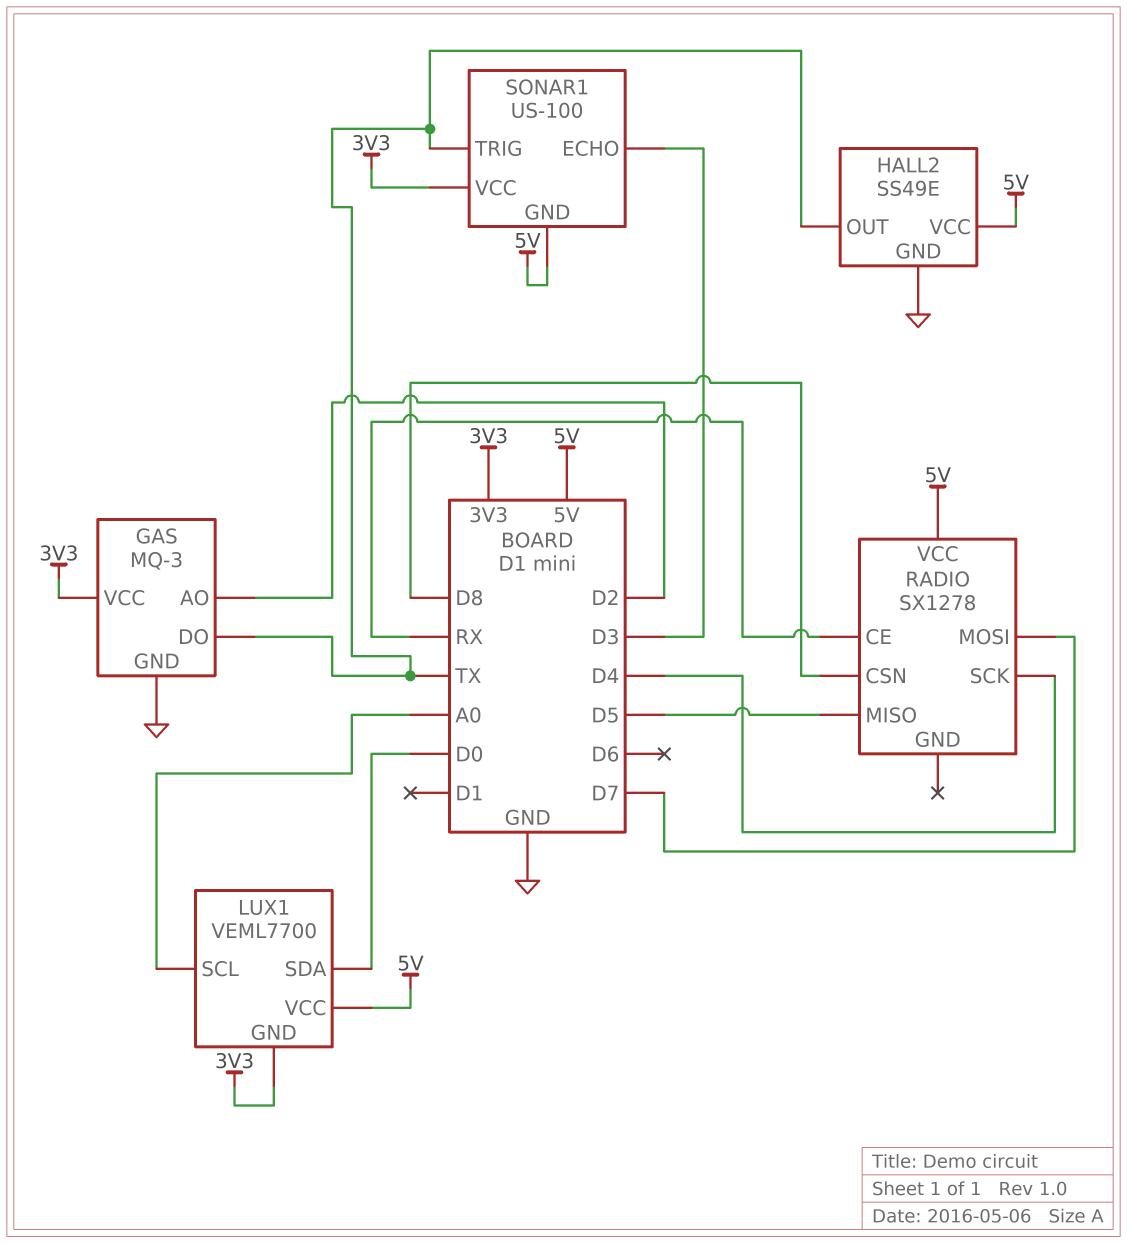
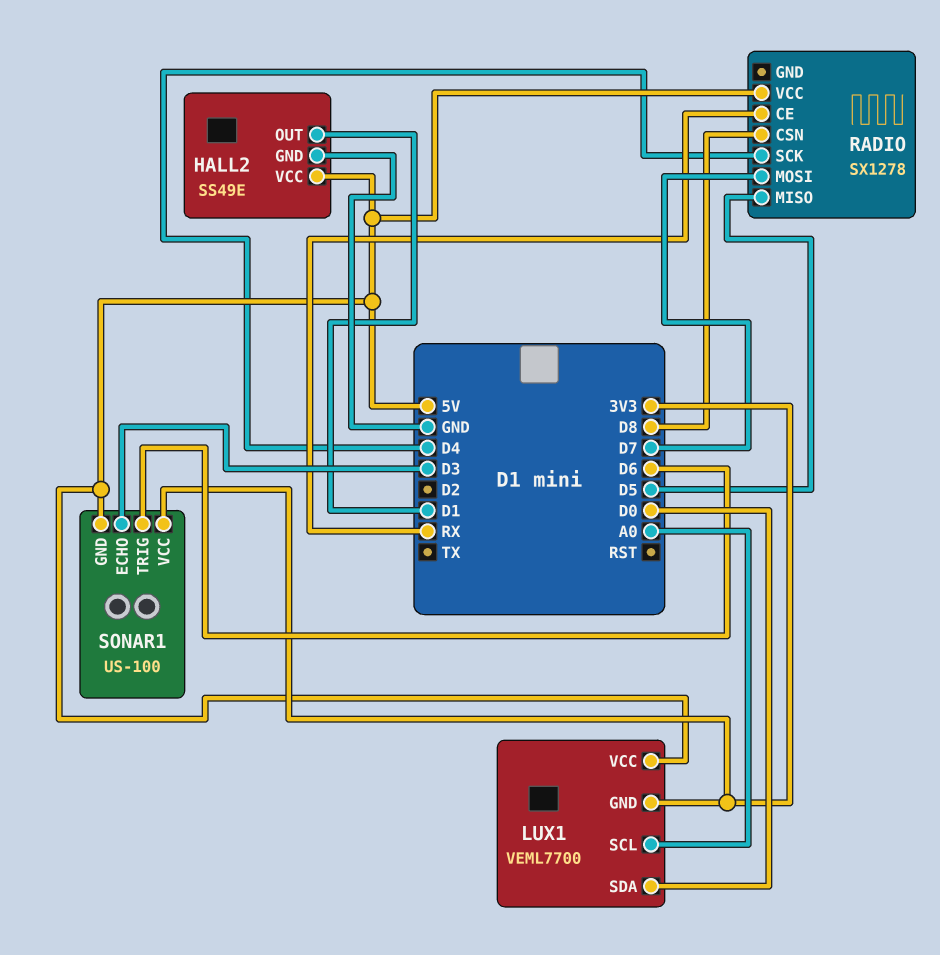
GAS: MQ-3 -> none
GAS pin AO: D2 -> none
GAS pin DO: TX -> none
GAS pin GND: GND -> none
GAS pin VCC: 3V3 -> none
HALL2 pin OUT: TX -> D1
SONAR1 pin TRIG: TX -> D6

